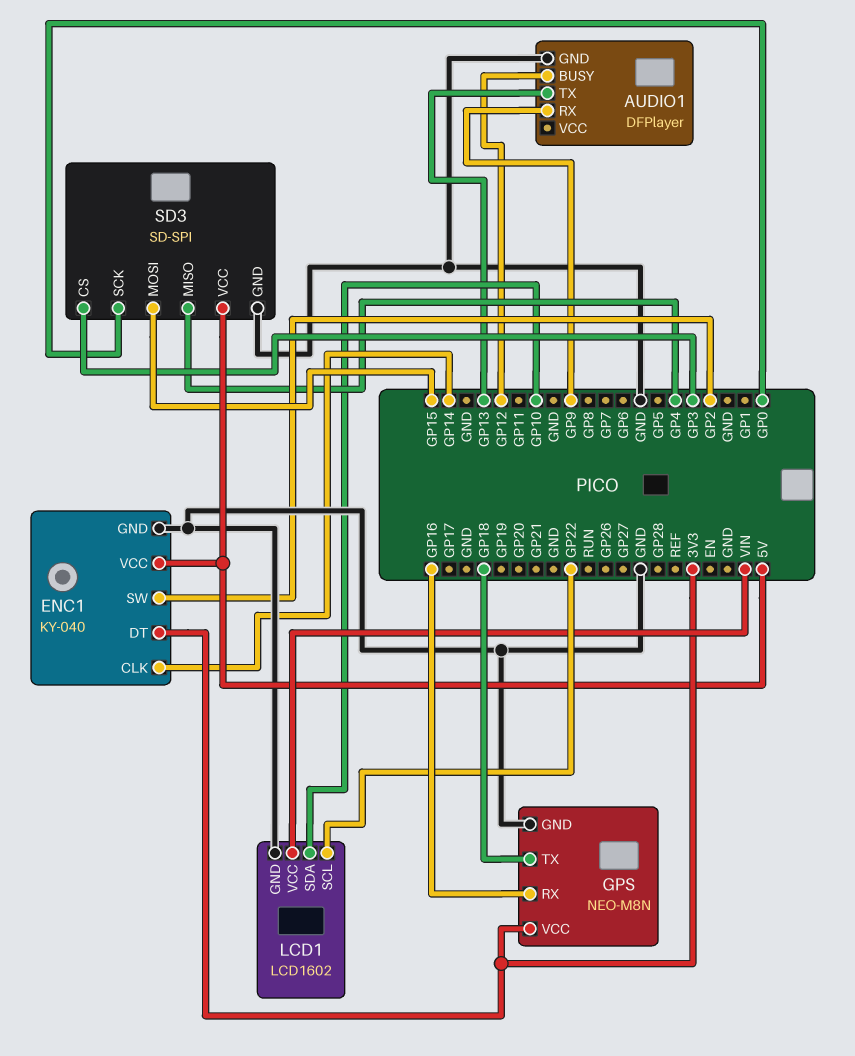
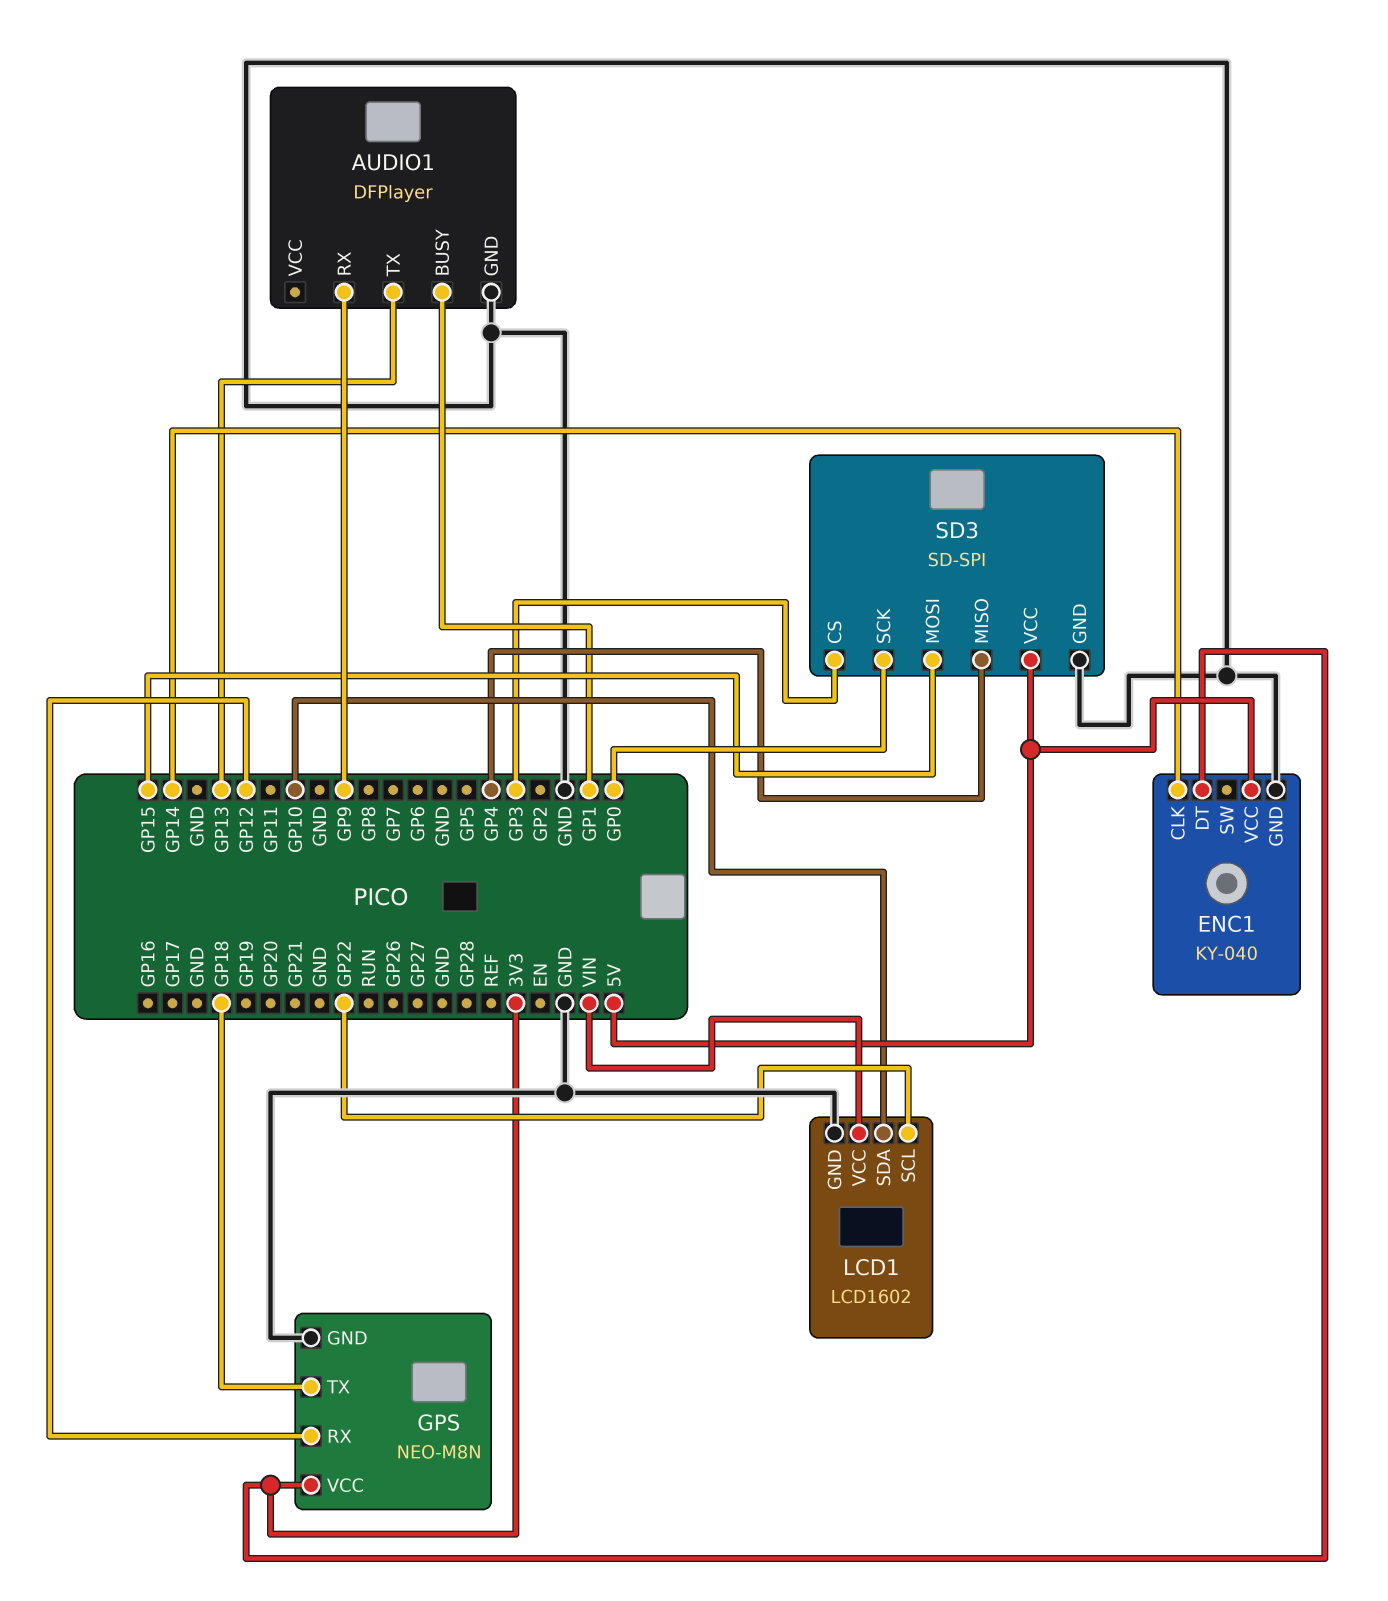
AUDIO1 pin BUSY: GP12 -> GP1
ENC1 pin SW: GP2 -> none
GPS pin RX: GP16 -> GP12

